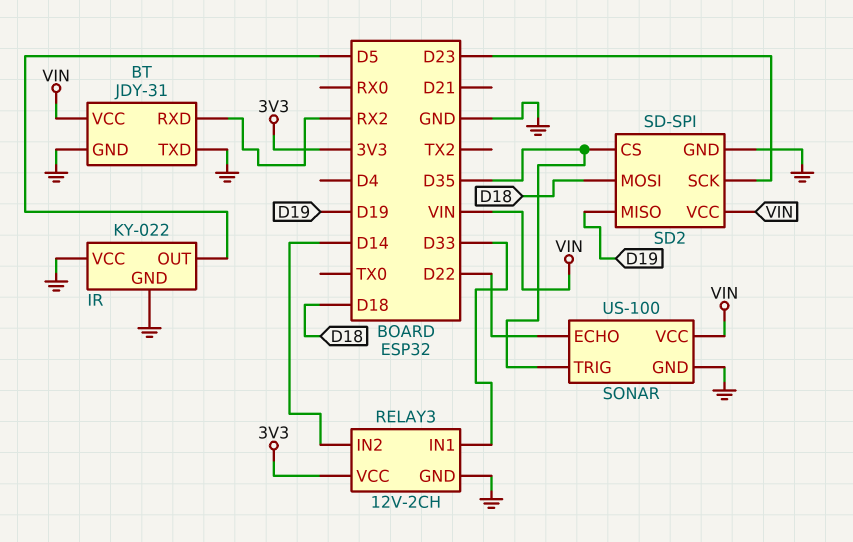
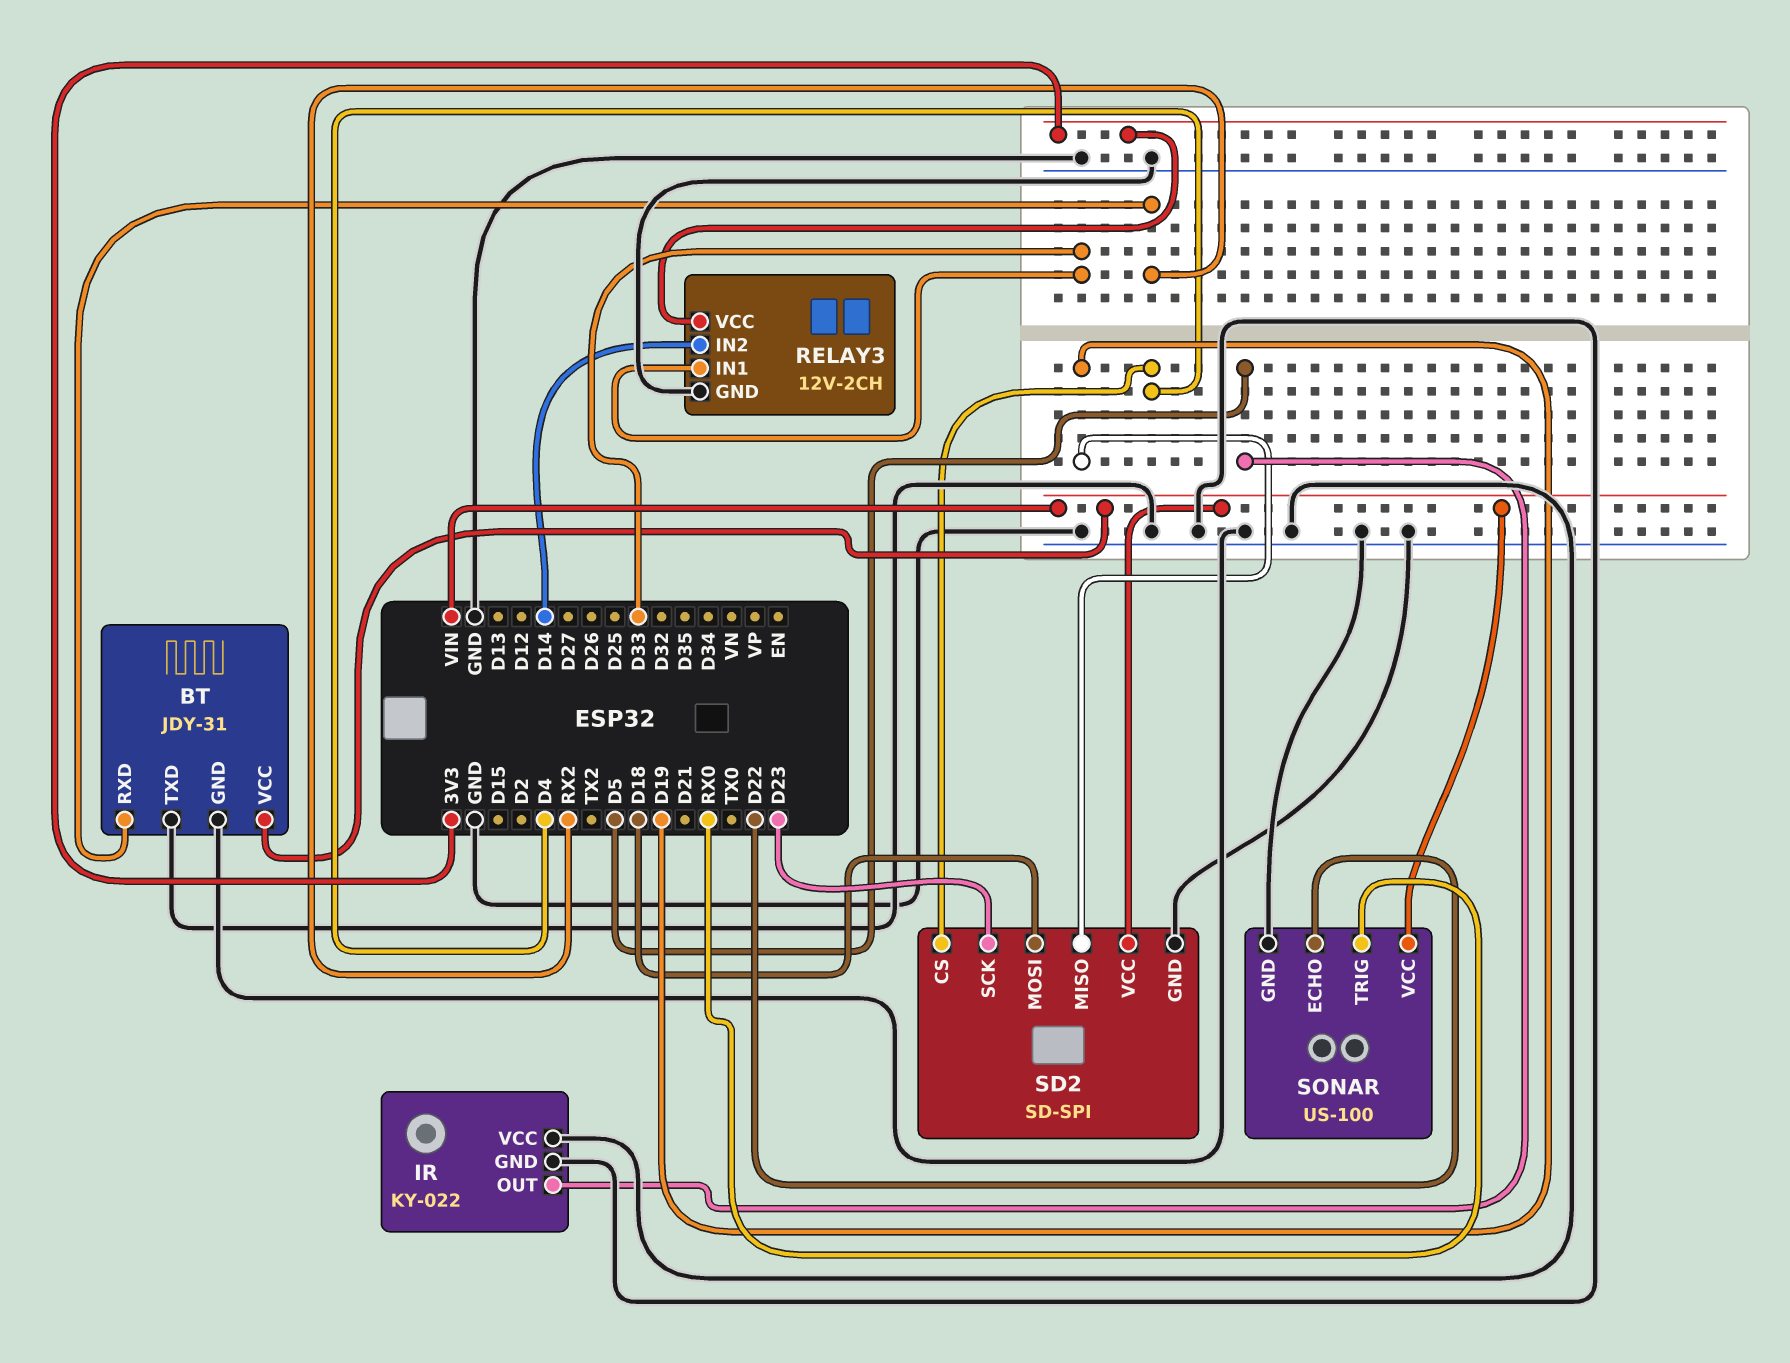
SD2 pin CS: D35 -> D4
SONAR pin TRIG: D35 -> RX0

